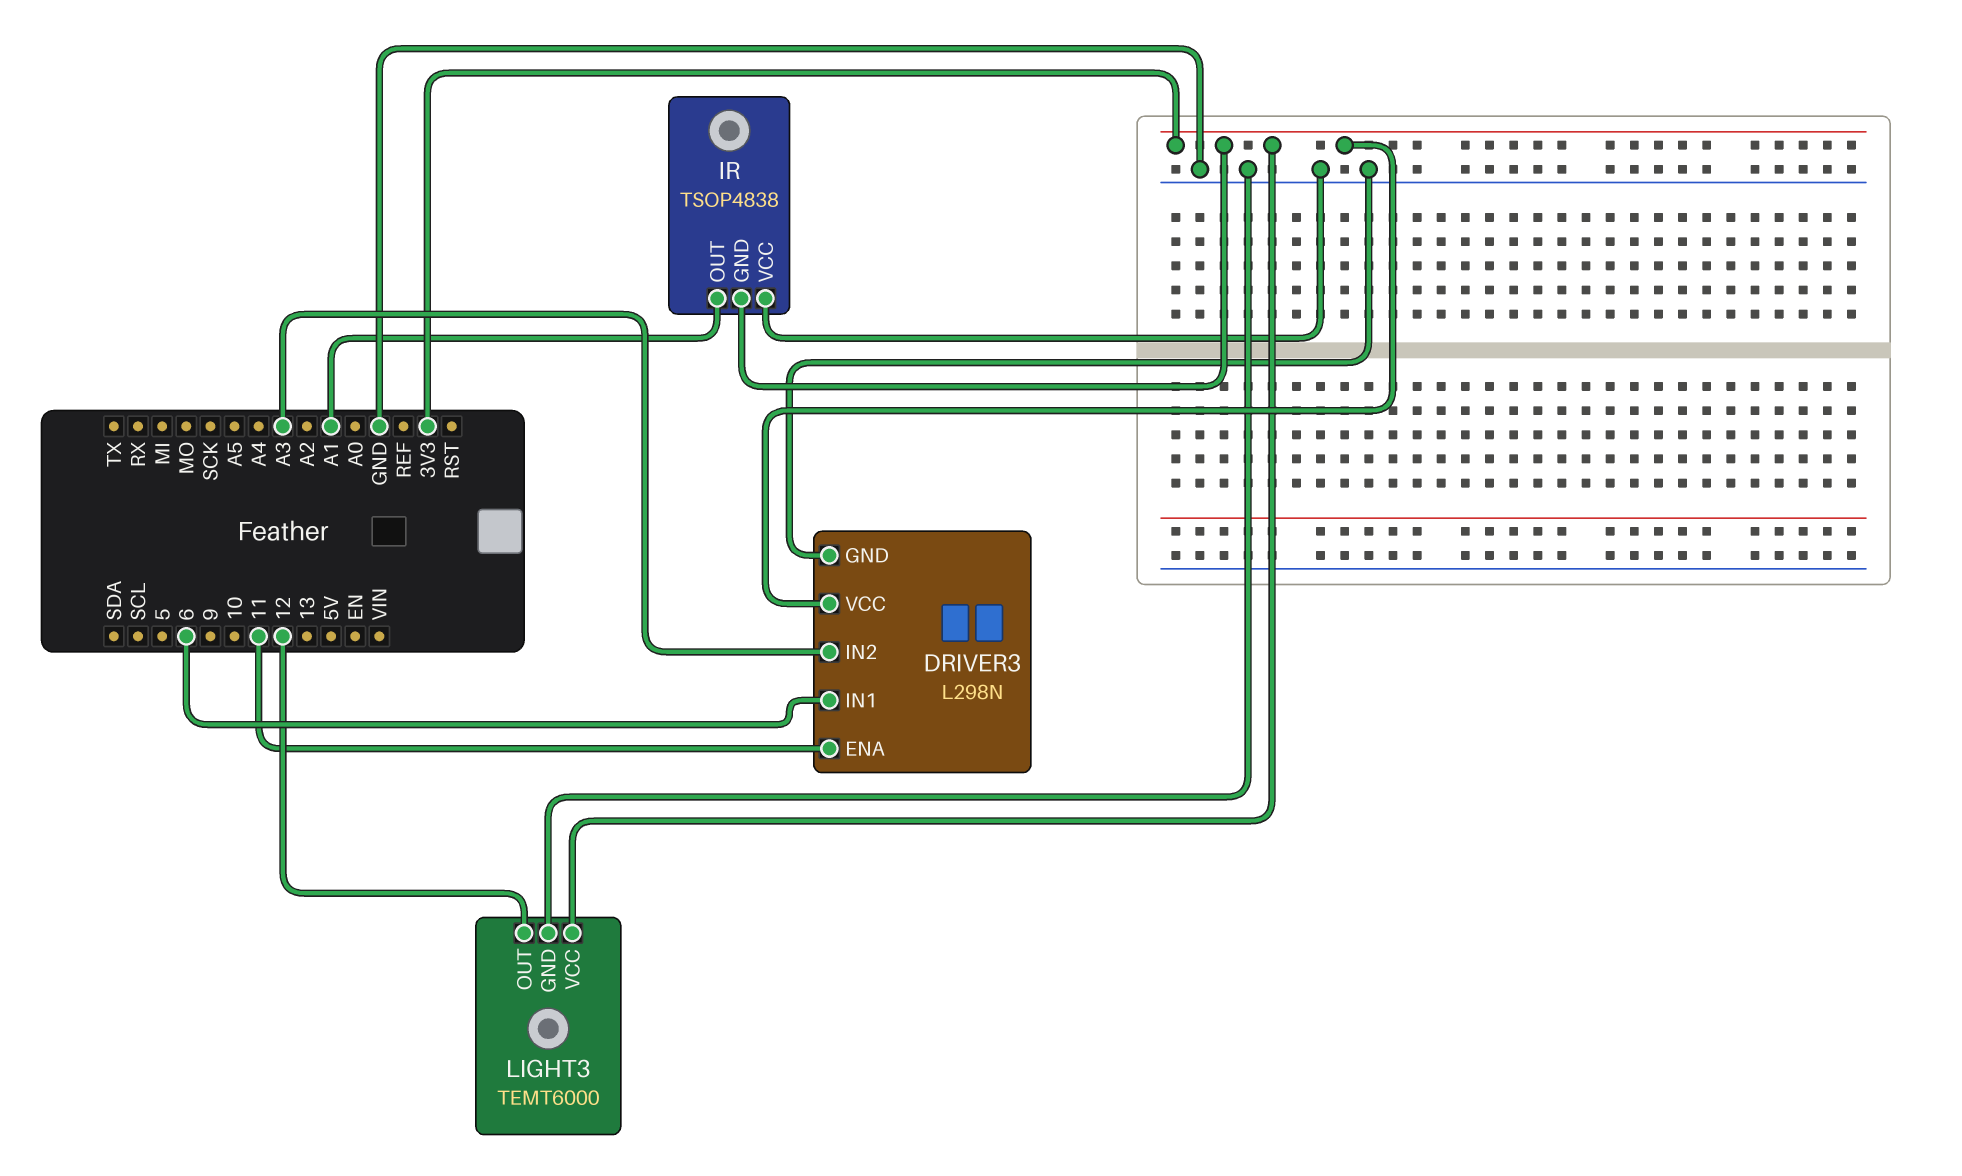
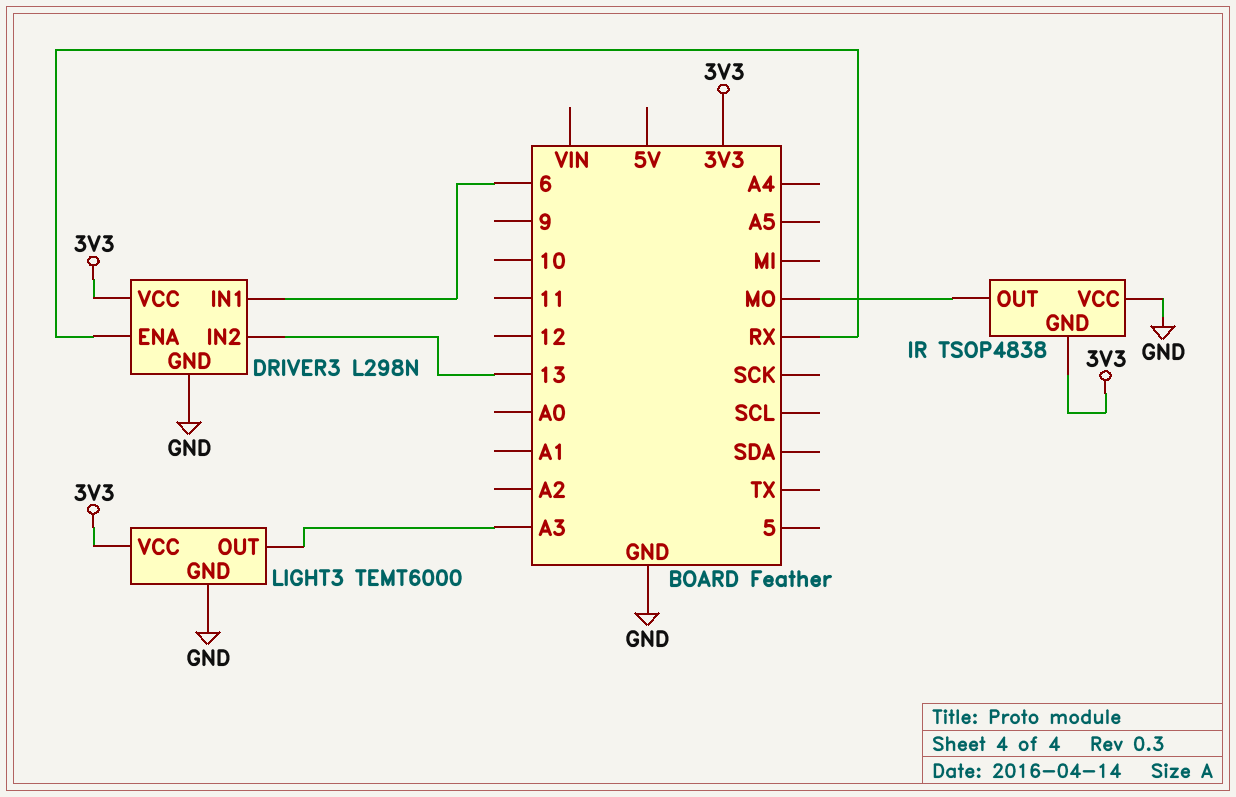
DRIVER3 pin ENA: 11 -> RX
DRIVER3 pin IN2: A3 -> 13
IR pin OUT: A1 -> MO
LIGHT3 pin OUT: 12 -> A3

